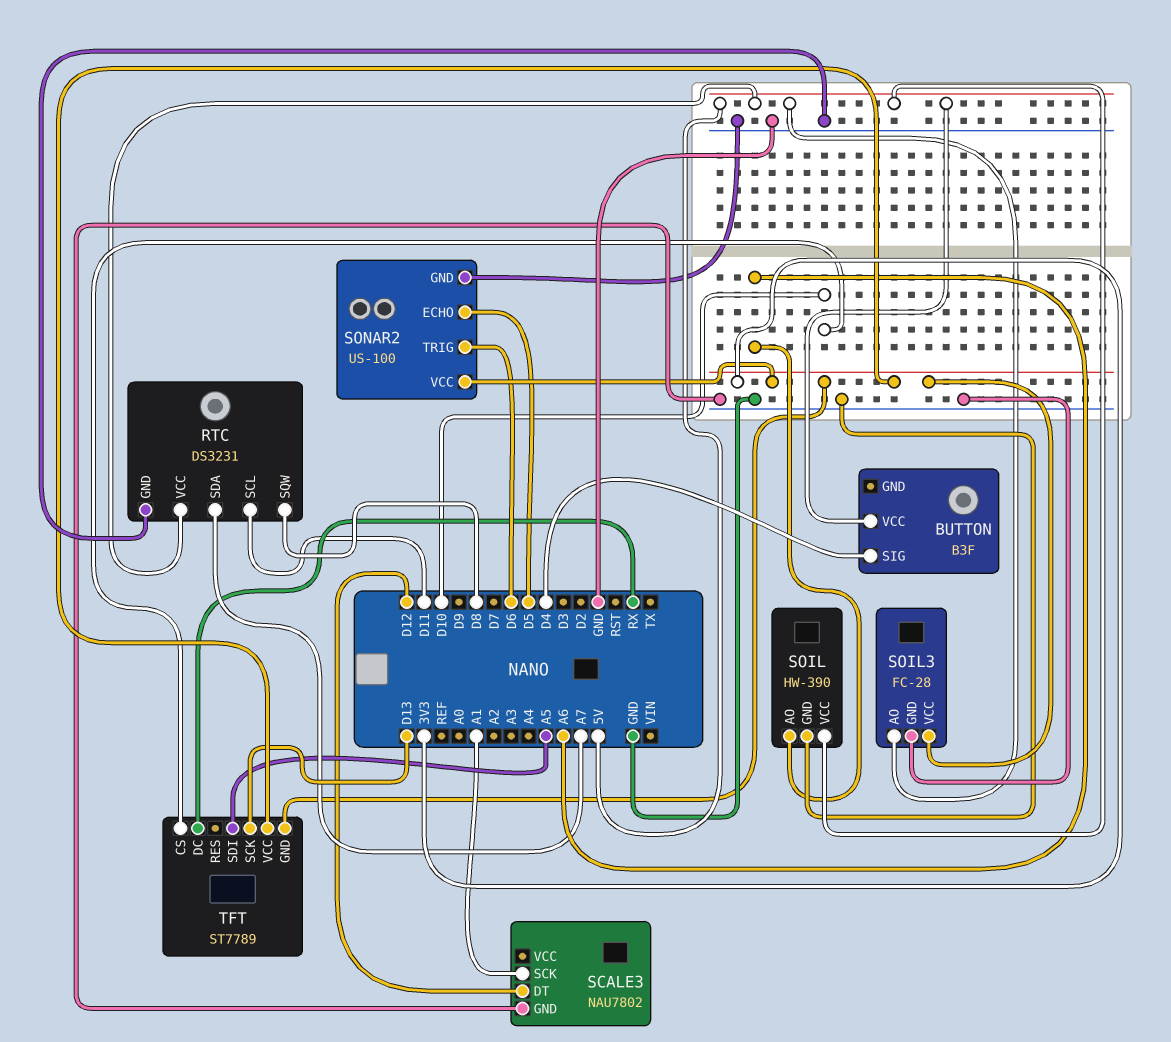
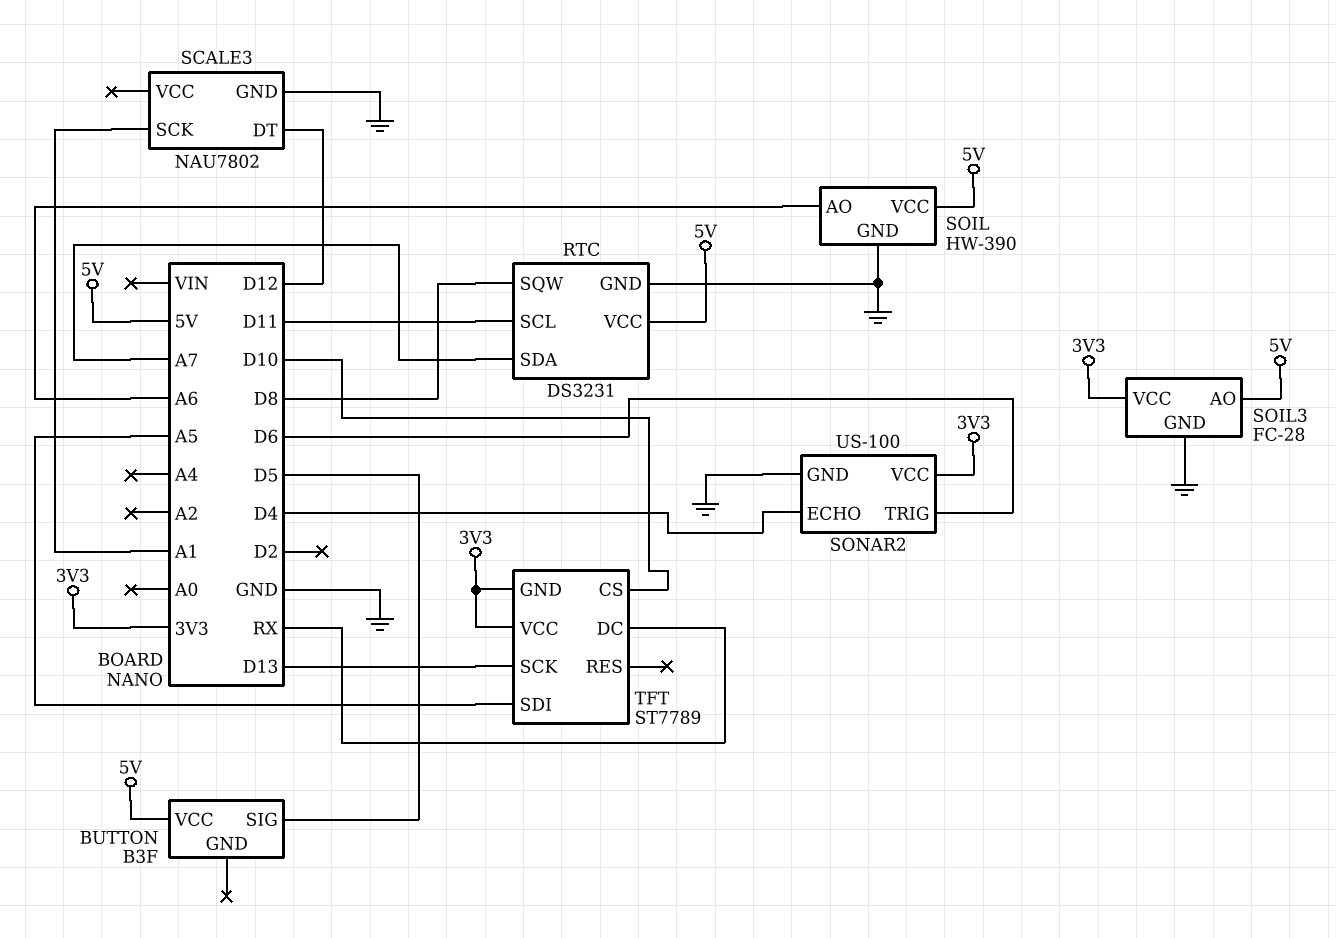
BUTTON pin SIG: D4 -> D5
SONAR2 pin ECHO: D5 -> D4

